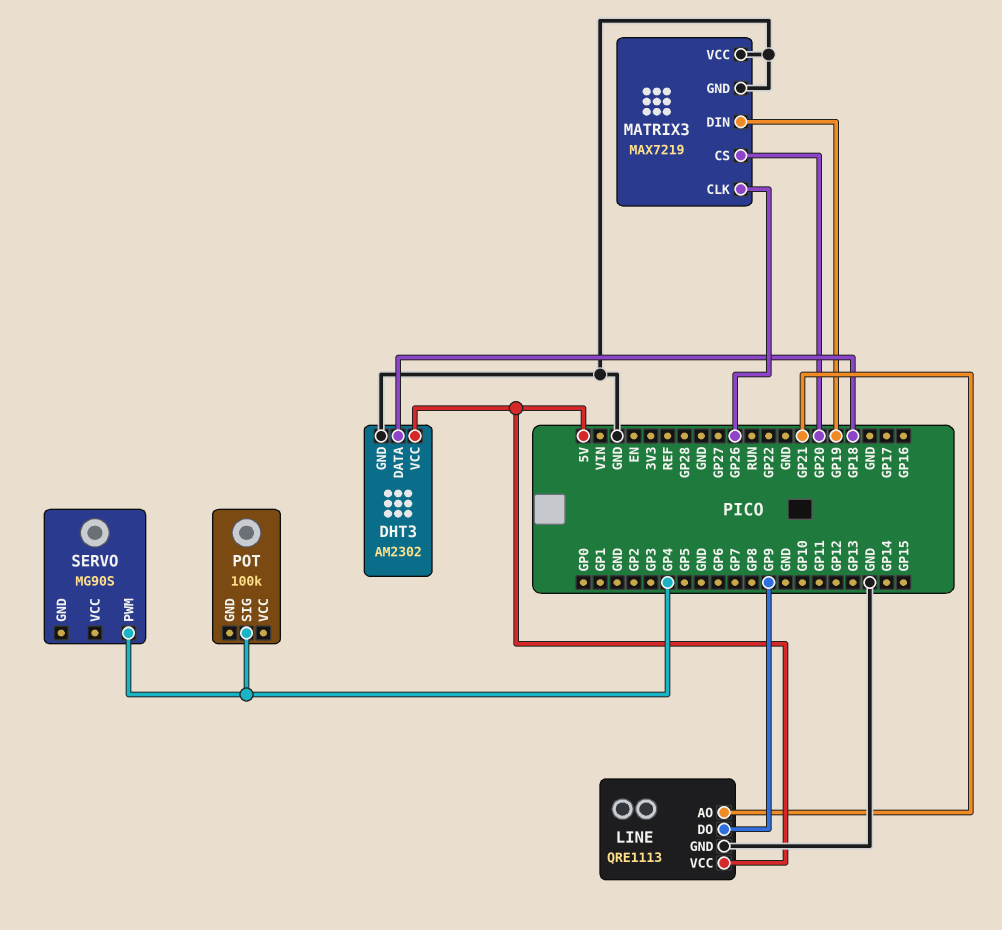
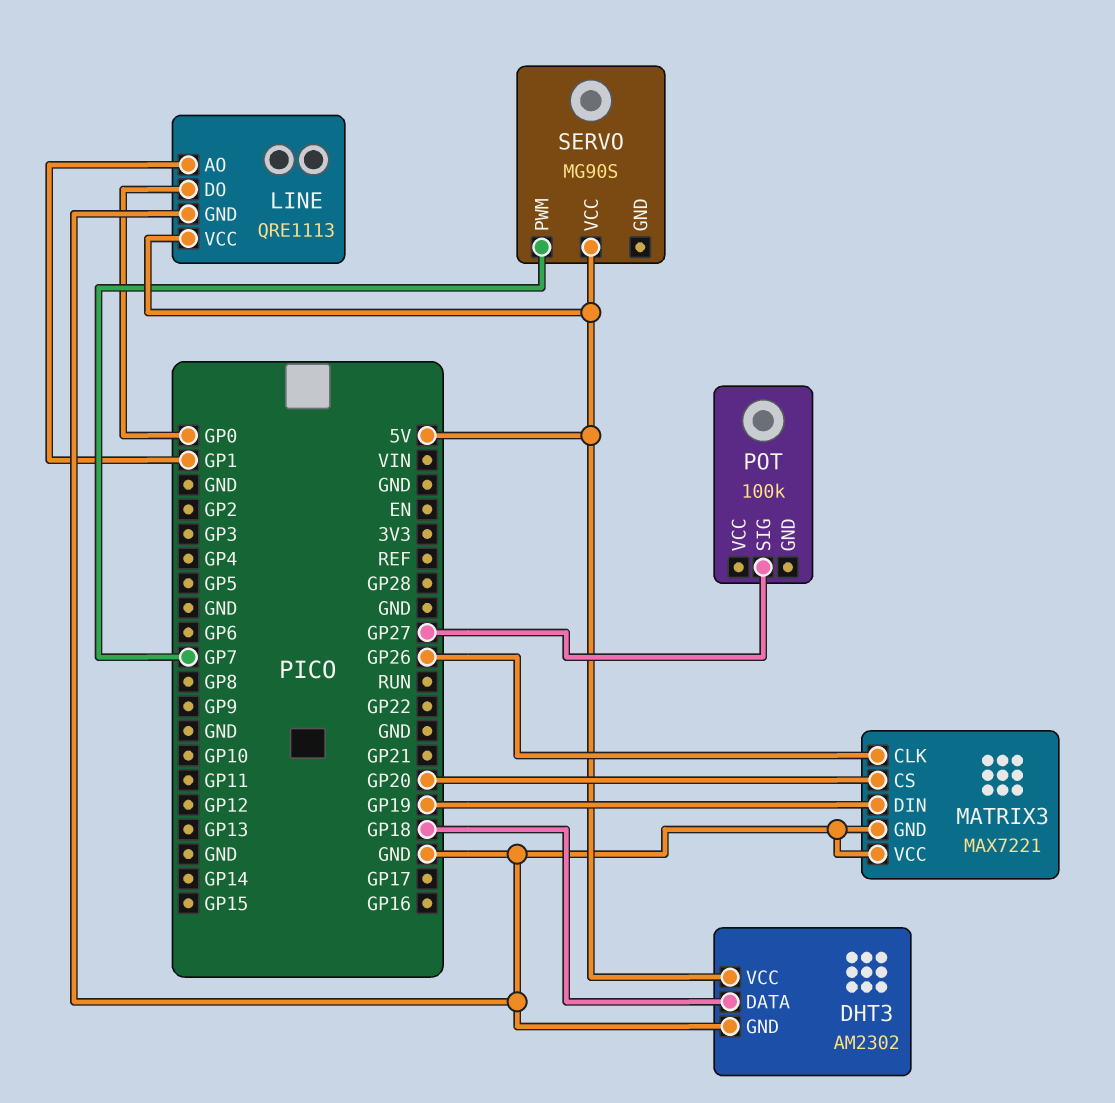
LINE pin AO: GP21 -> GP1
LINE pin DO: GP9 -> GP0
MATRIX3: MAX7219 -> MAX7221
POT pin SIG: GP4 -> GP27
SERVO pin PWM: GP4 -> GP7
SERVO pin VCC: none -> 5V

